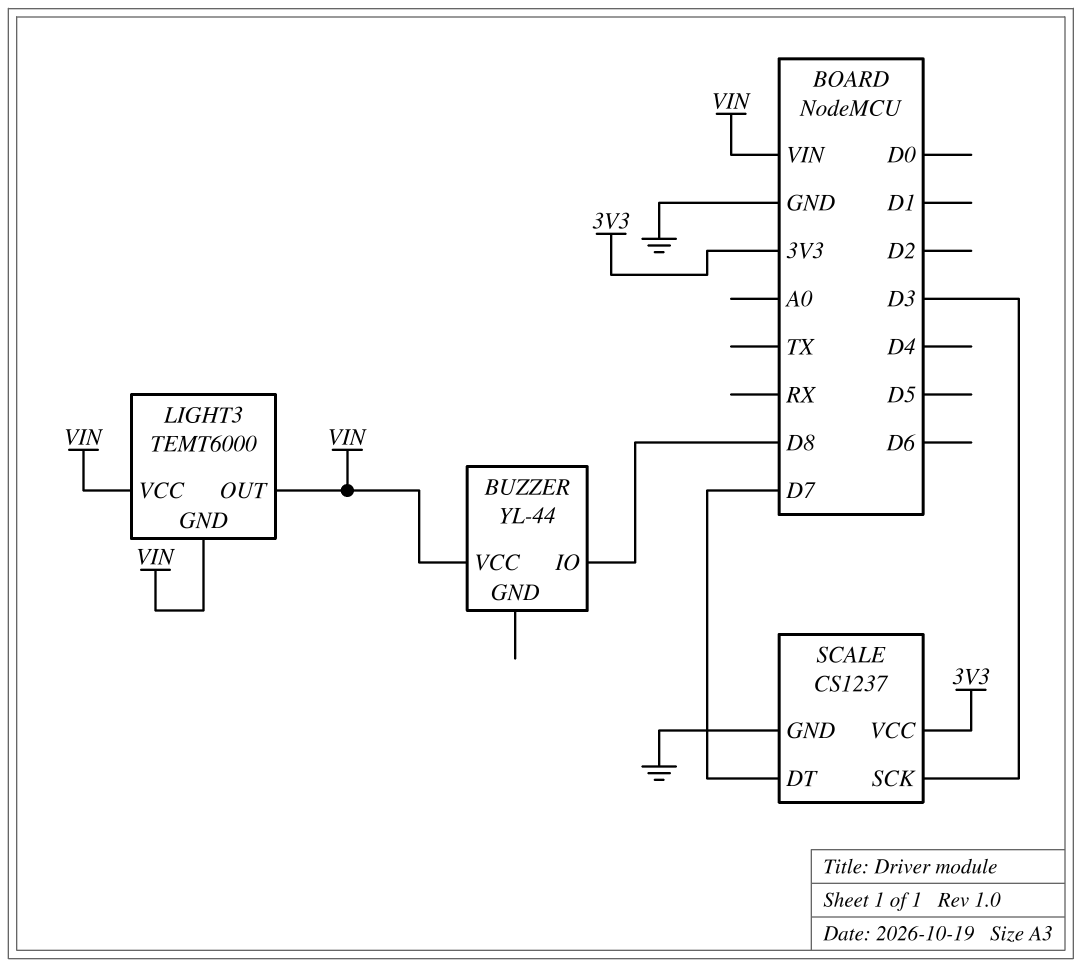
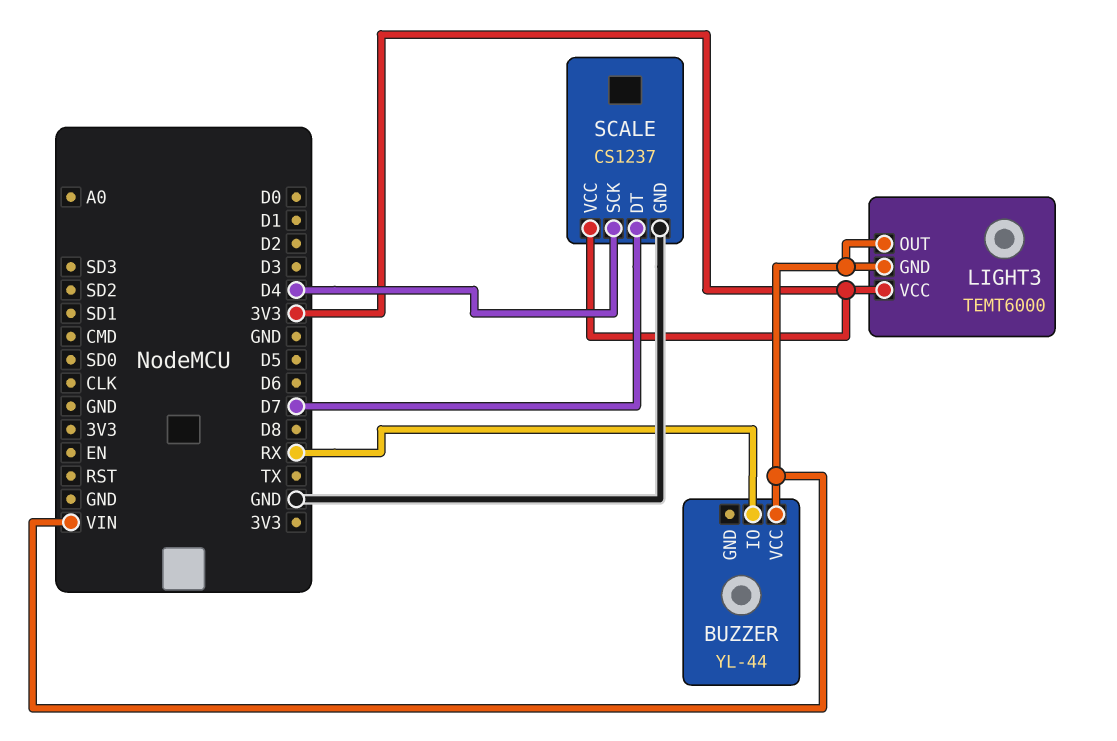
BUZZER pin IO: D8 -> RX
LIGHT3 pin VCC: VIN -> 3V3
SCALE pin SCK: D3 -> D4

